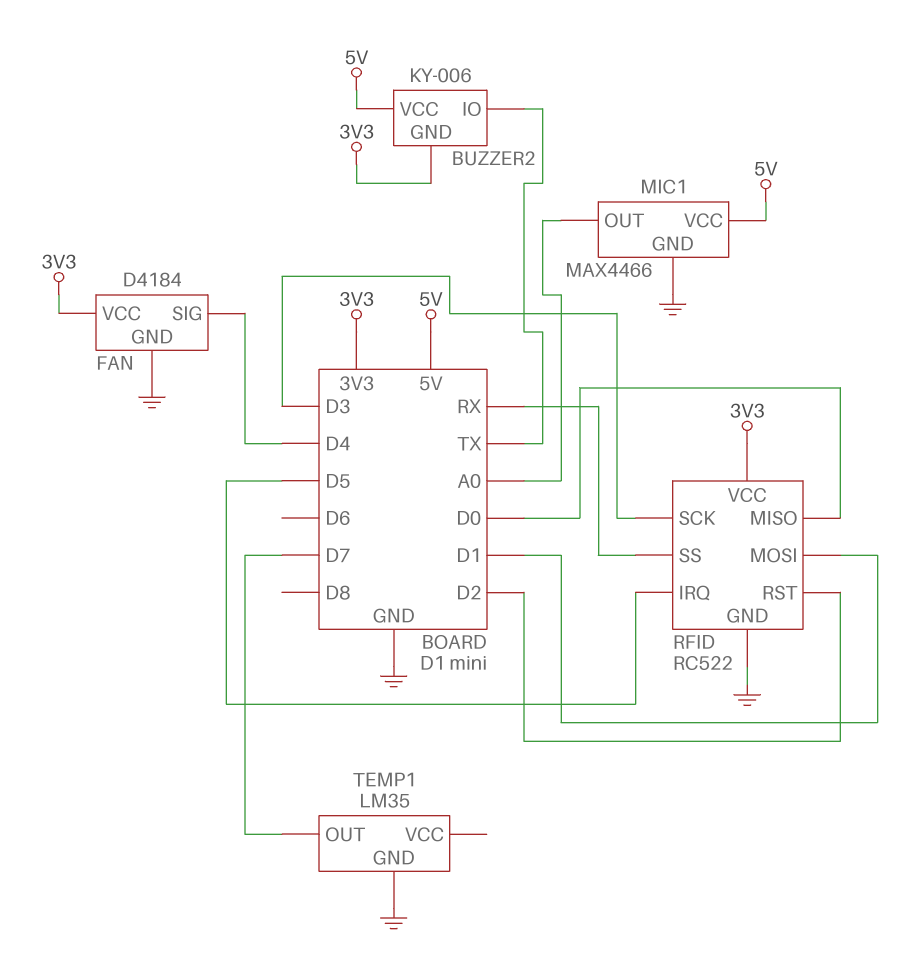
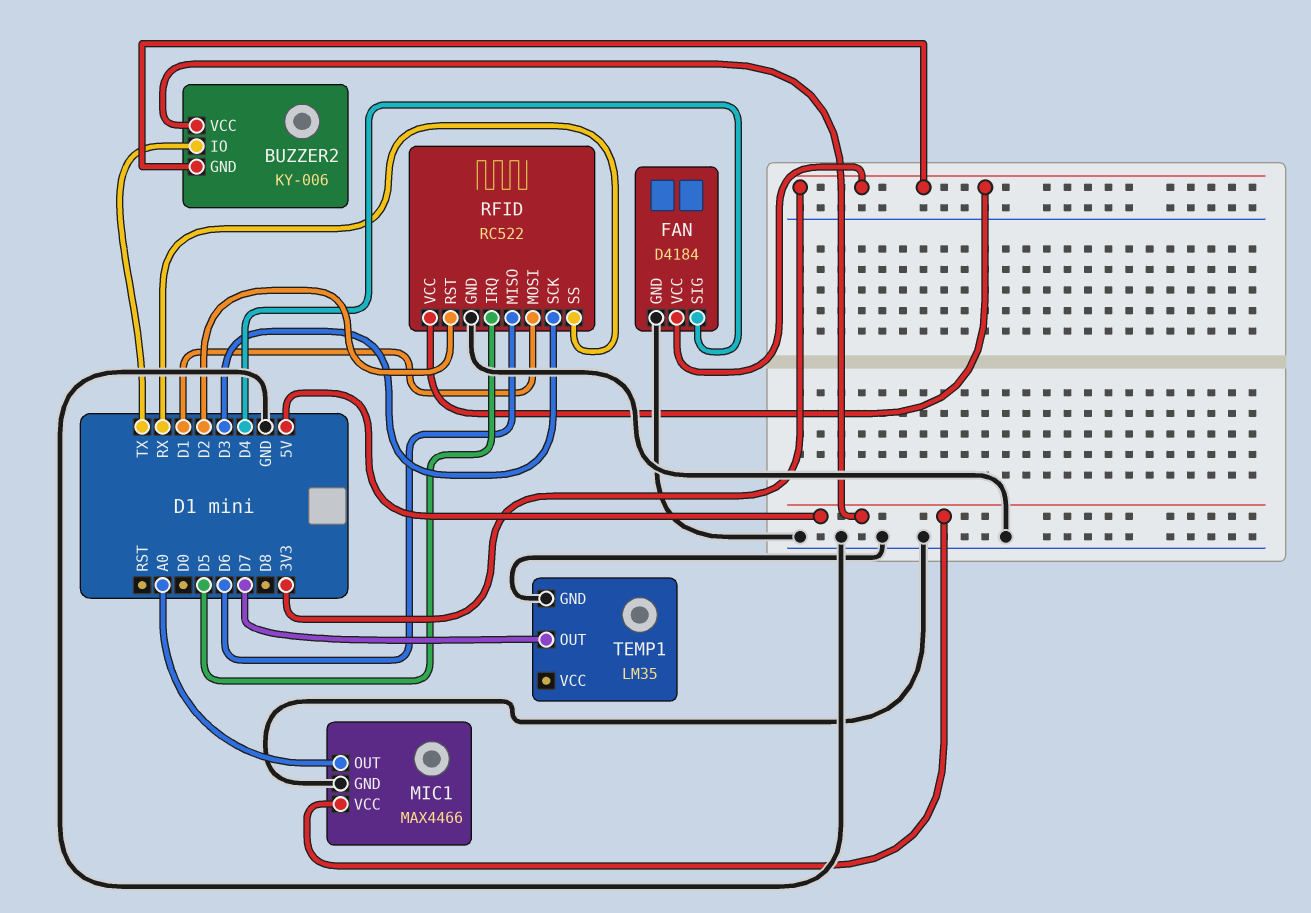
RFID pin MISO: D0 -> D6

